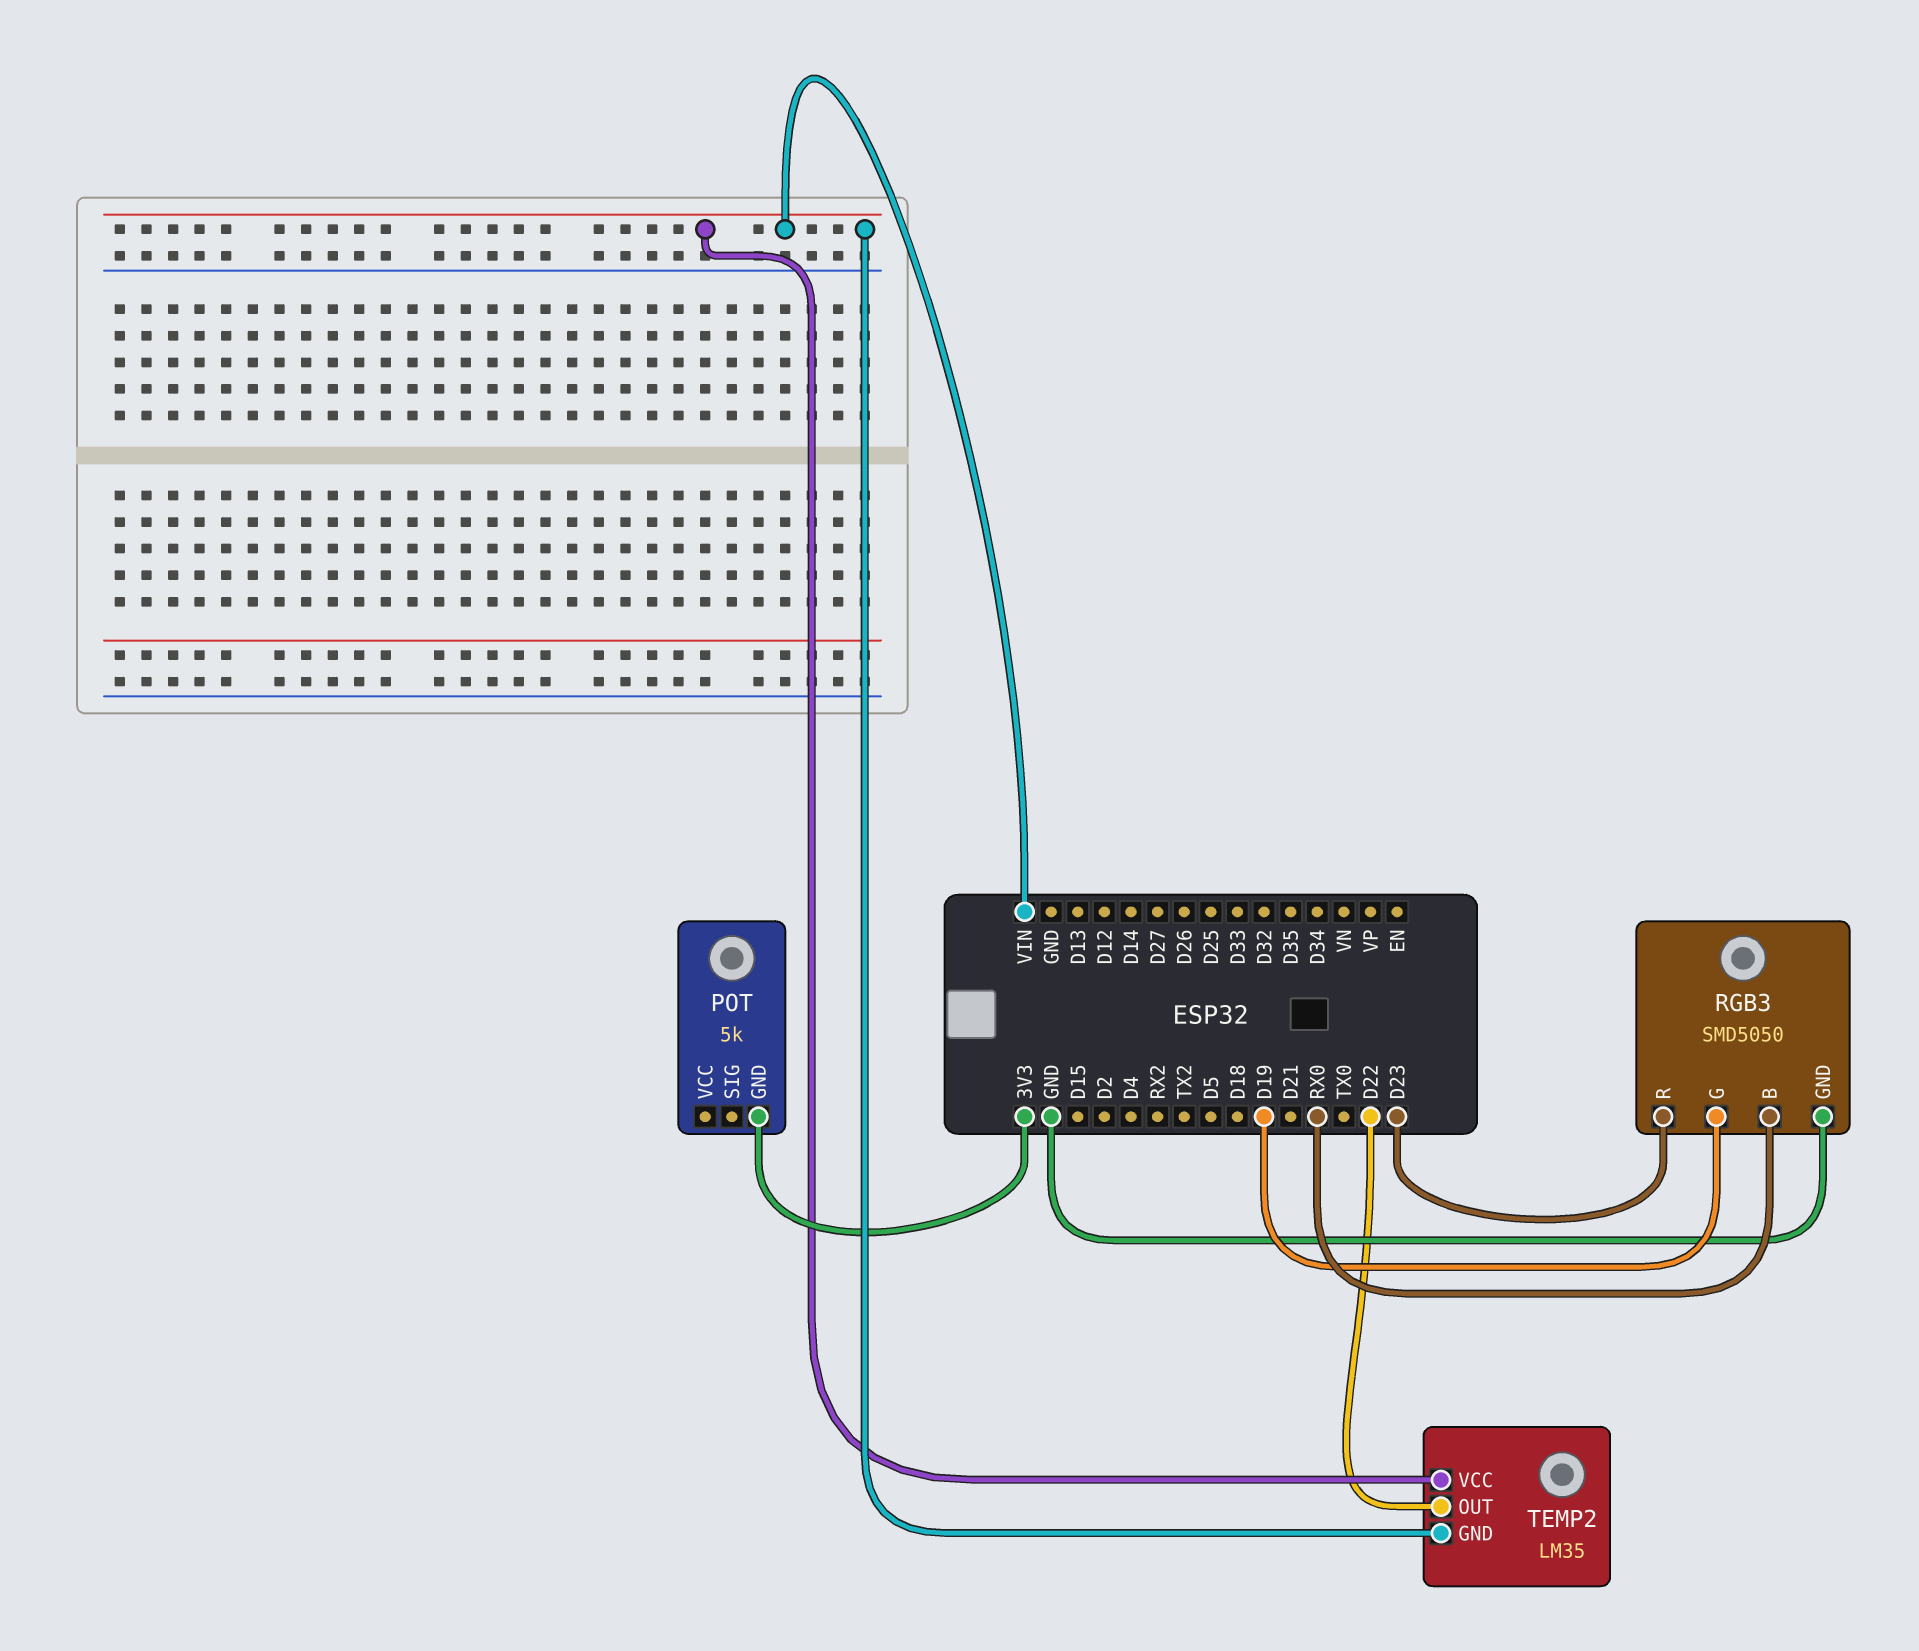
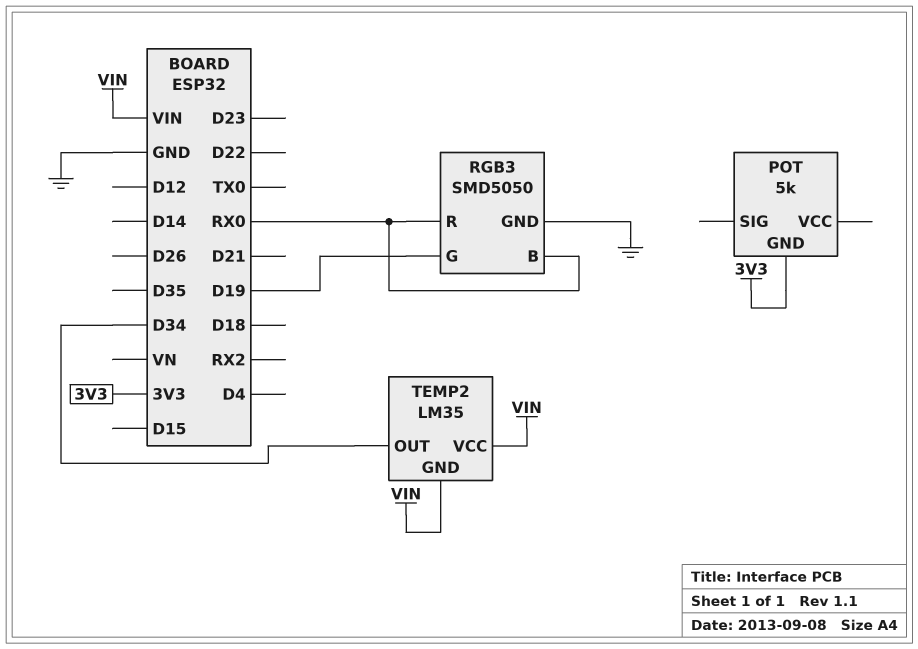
RGB3 pin R: D23 -> RX0
TEMP2 pin OUT: D22 -> D34

